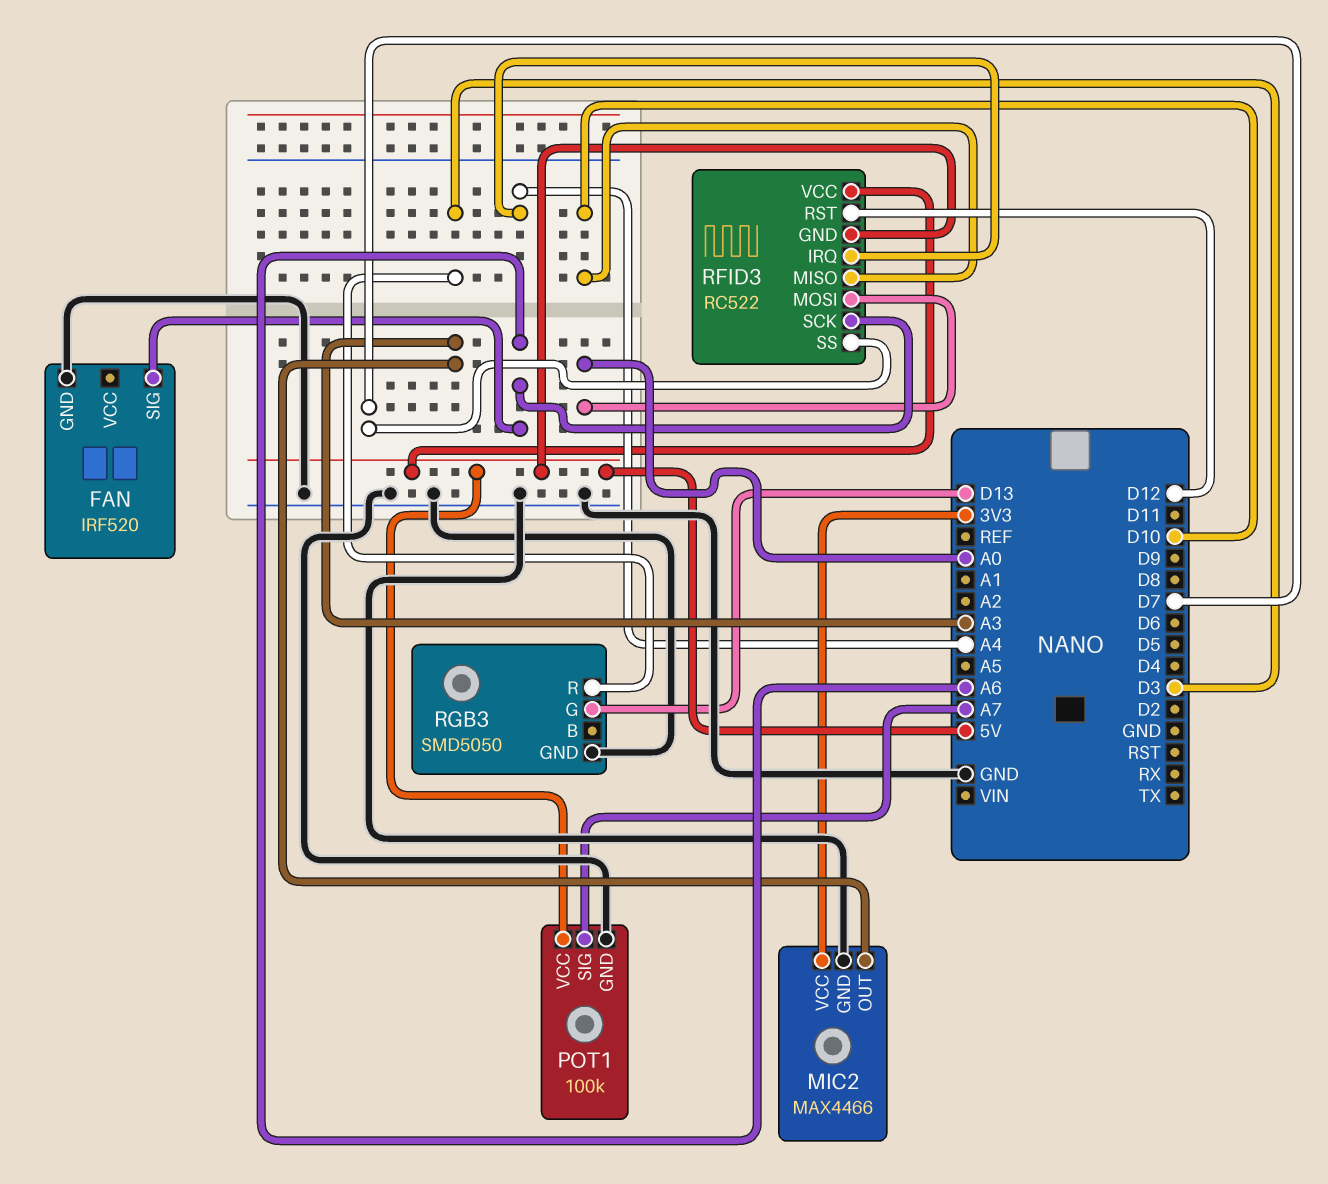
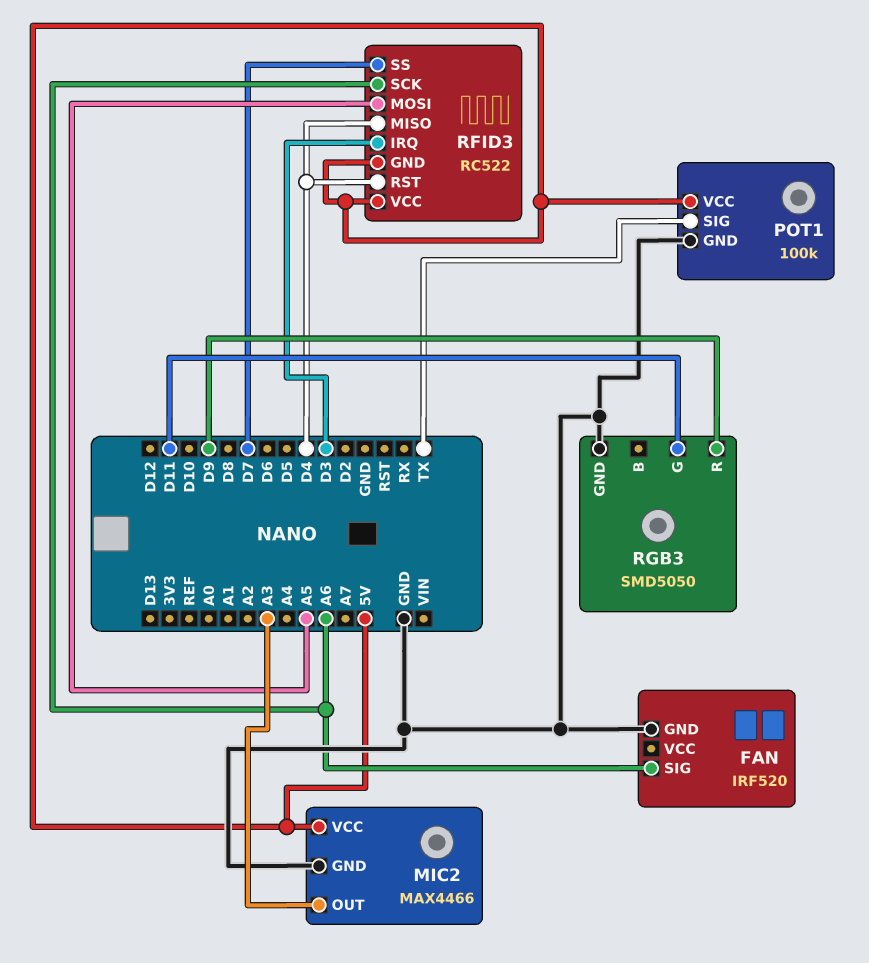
MIC2 pin VCC: 3V3 -> 5V
POT1 pin SIG: A7 -> TX
RFID3 pin IRQ: A4 -> D3
RFID3 pin MISO: D10 -> D4
RFID3 pin MOSI: A0 -> A5
RFID3 pin RST: D12 -> D4
RGB3 pin G: D13 -> D11
RGB3 pin R: D3 -> D9

